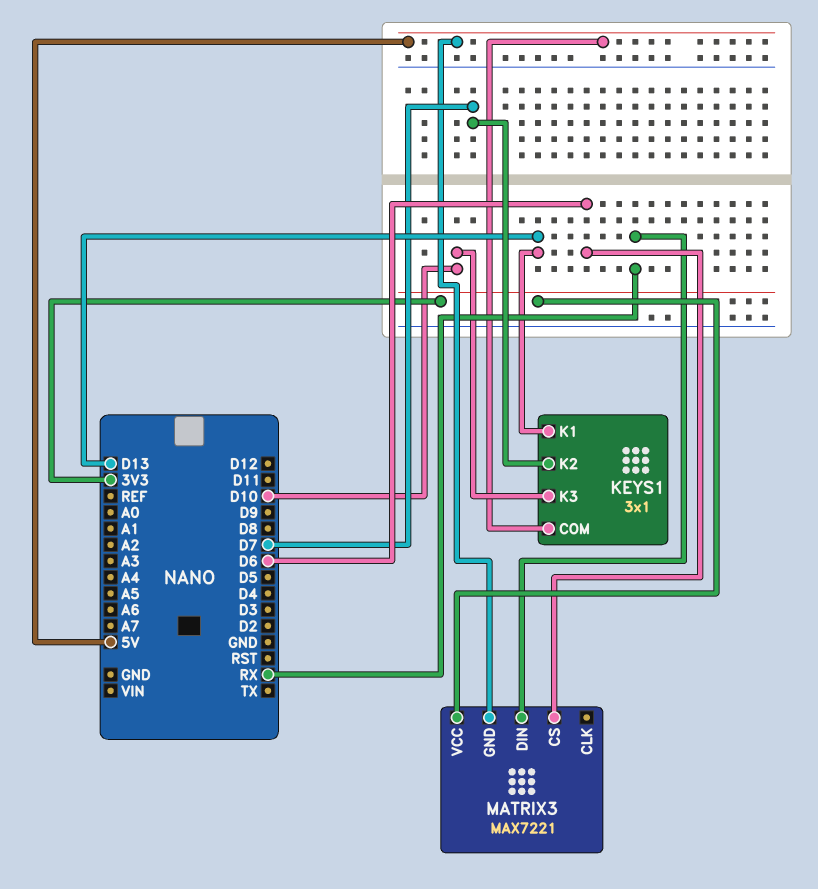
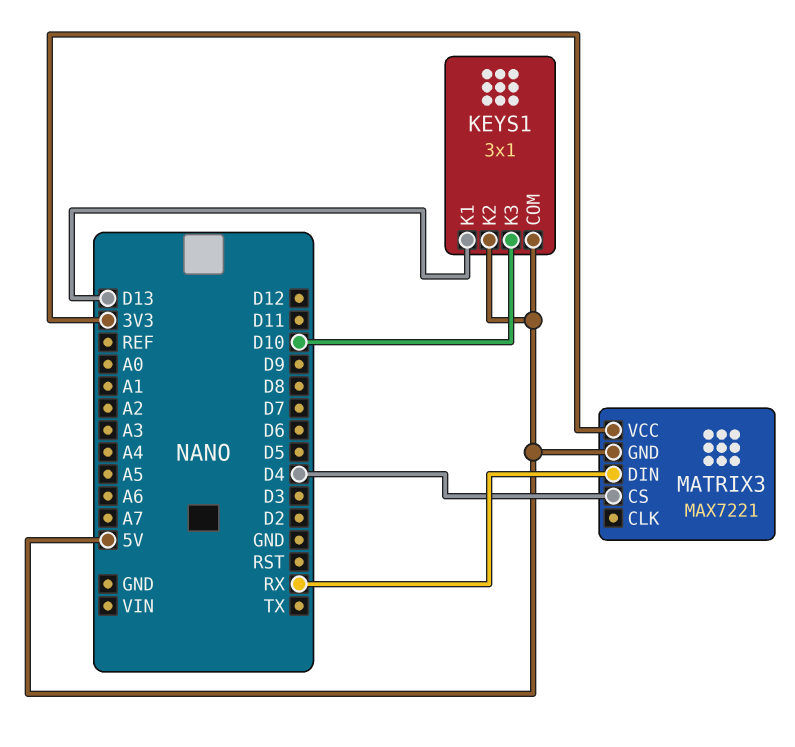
KEYS1 pin K2: D7 -> 5V
MATRIX3 pin CS: D6 -> D4

